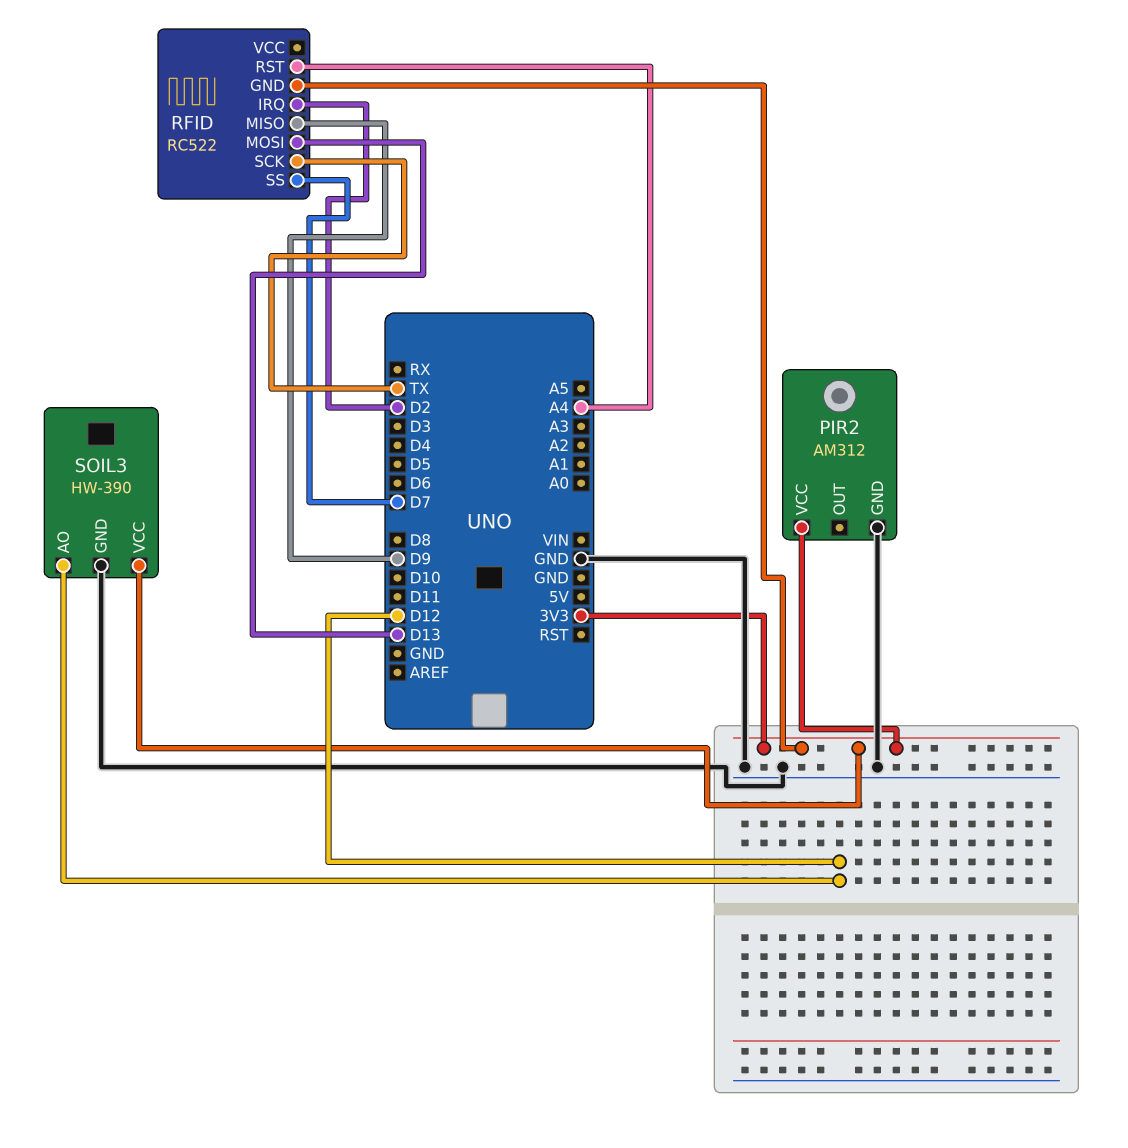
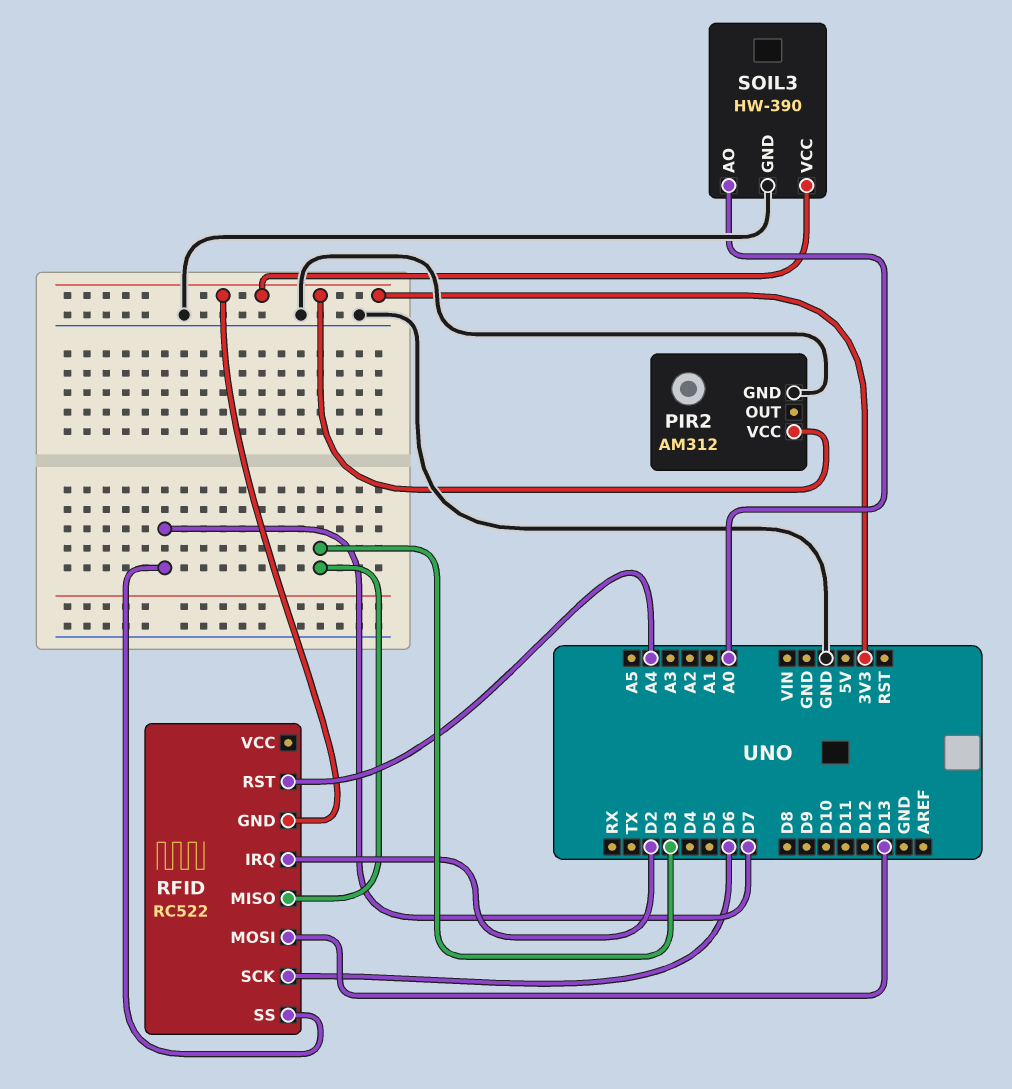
RFID pin MISO: D9 -> D3
RFID pin SCK: TX -> D6
SOIL3 pin AO: D12 -> A0

